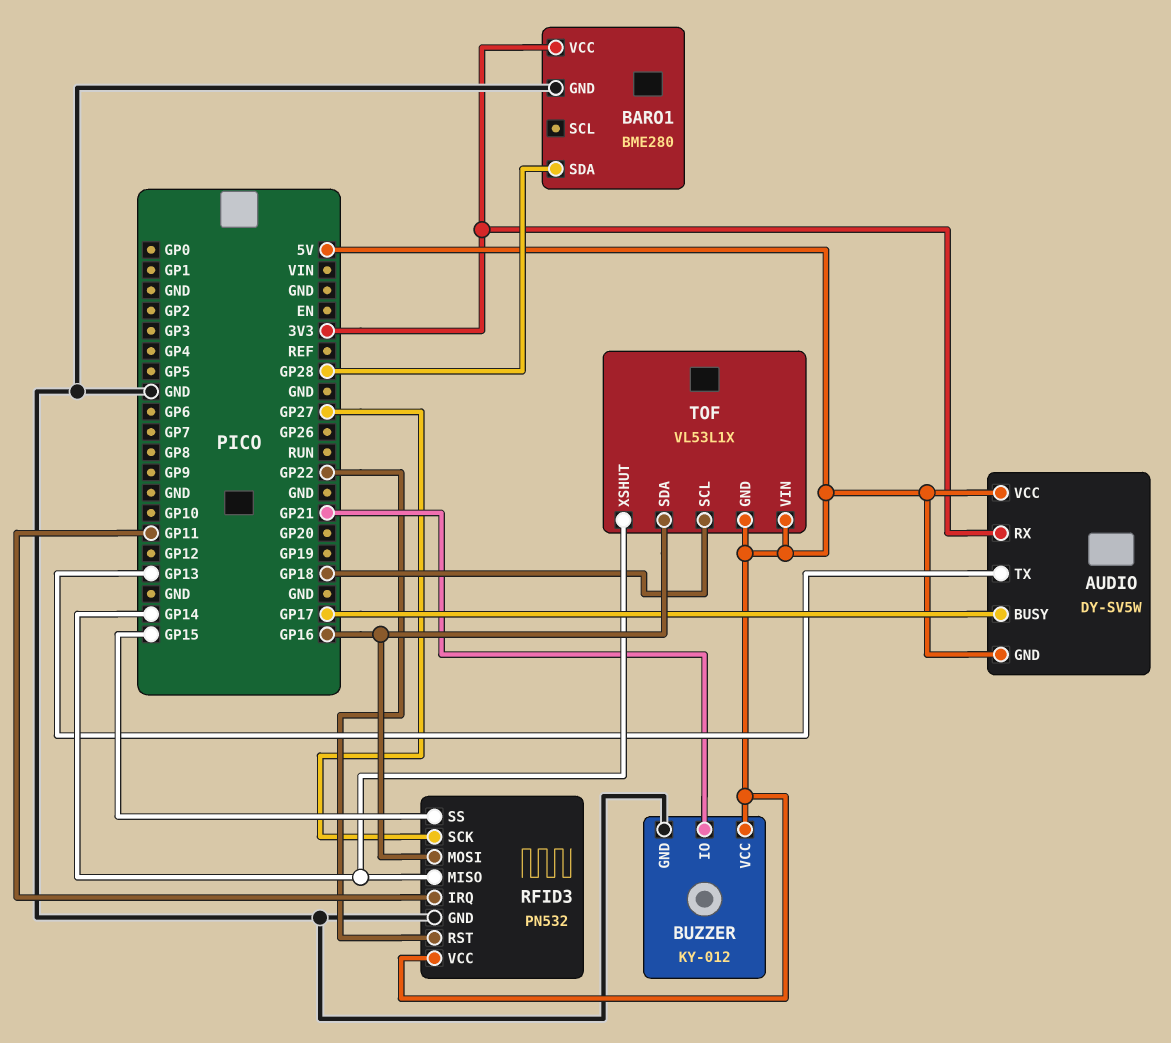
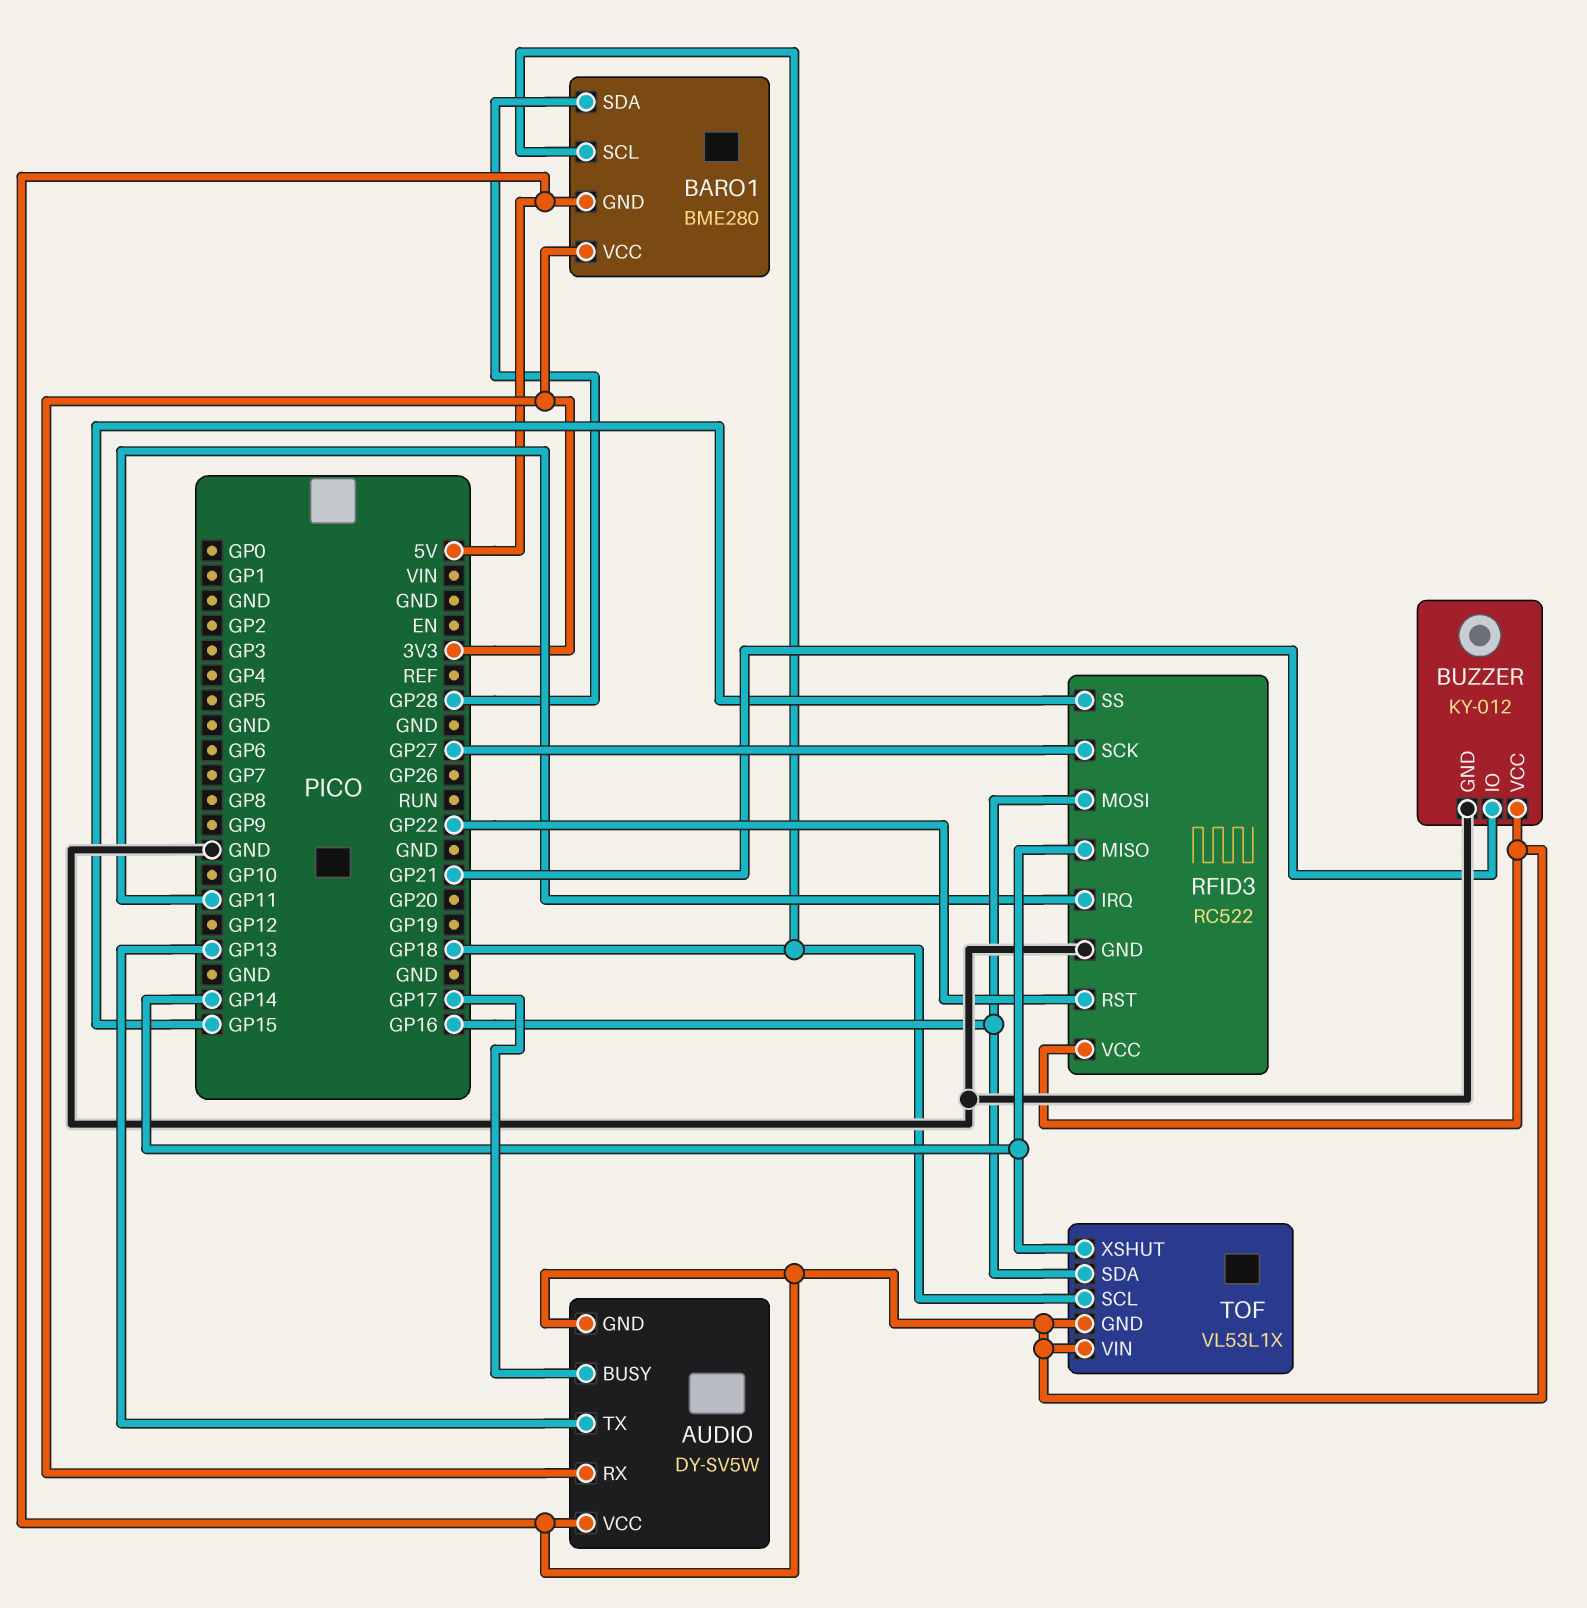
BARO1 pin GND: GND -> 5V
BARO1 pin SCL: none -> GP18
RFID3: PN532 -> RC522

